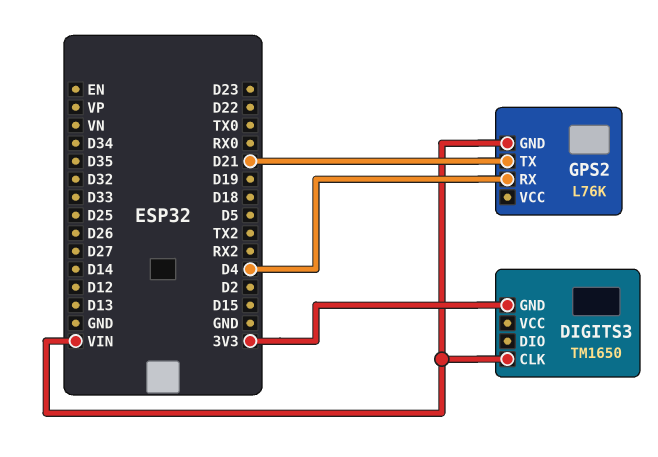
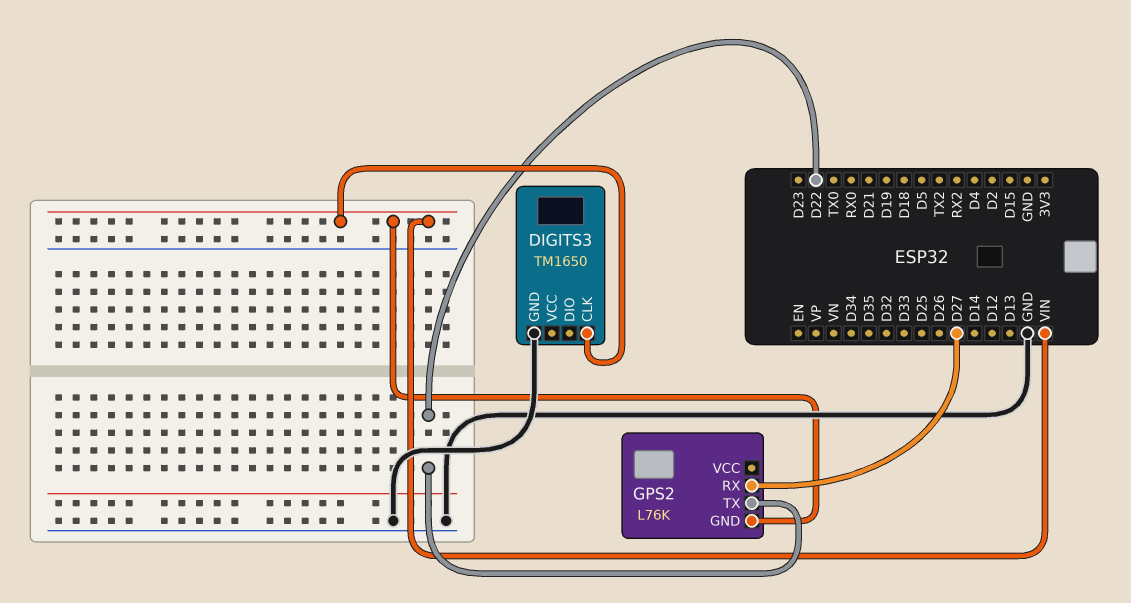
DIGITS3 pin GND: 3V3 -> GND
GPS2 pin RX: D4 -> D27
GPS2 pin TX: D21 -> D22

